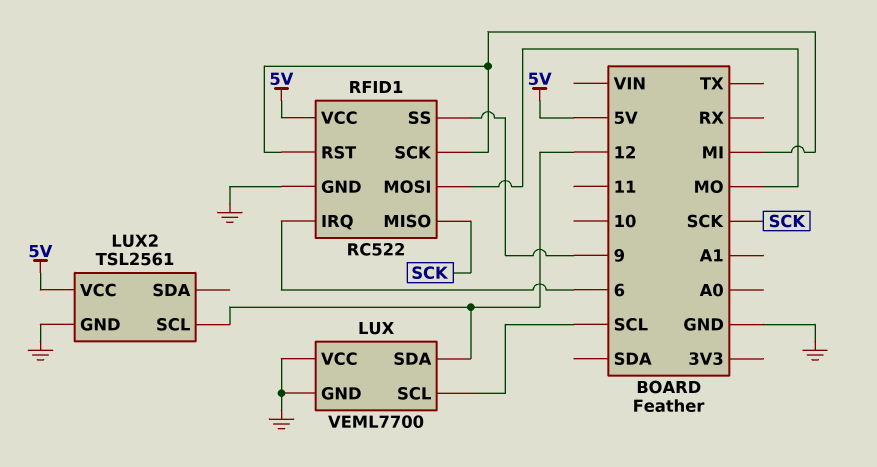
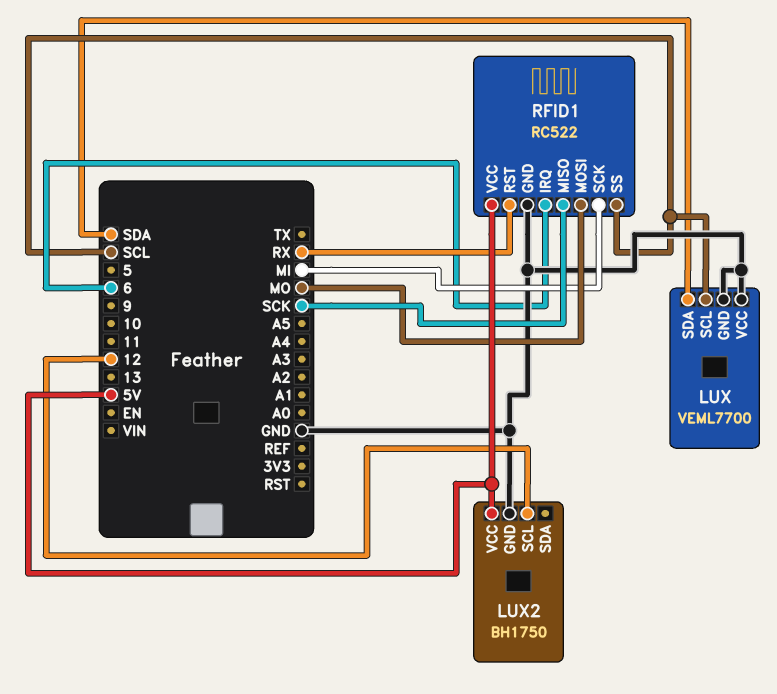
LUX pin SDA: 12 -> SDA
LUX2: TSL2561 -> BH1750
RFID1 pin RST: MI -> RX
RFID1 pin SS: 9 -> SCL

